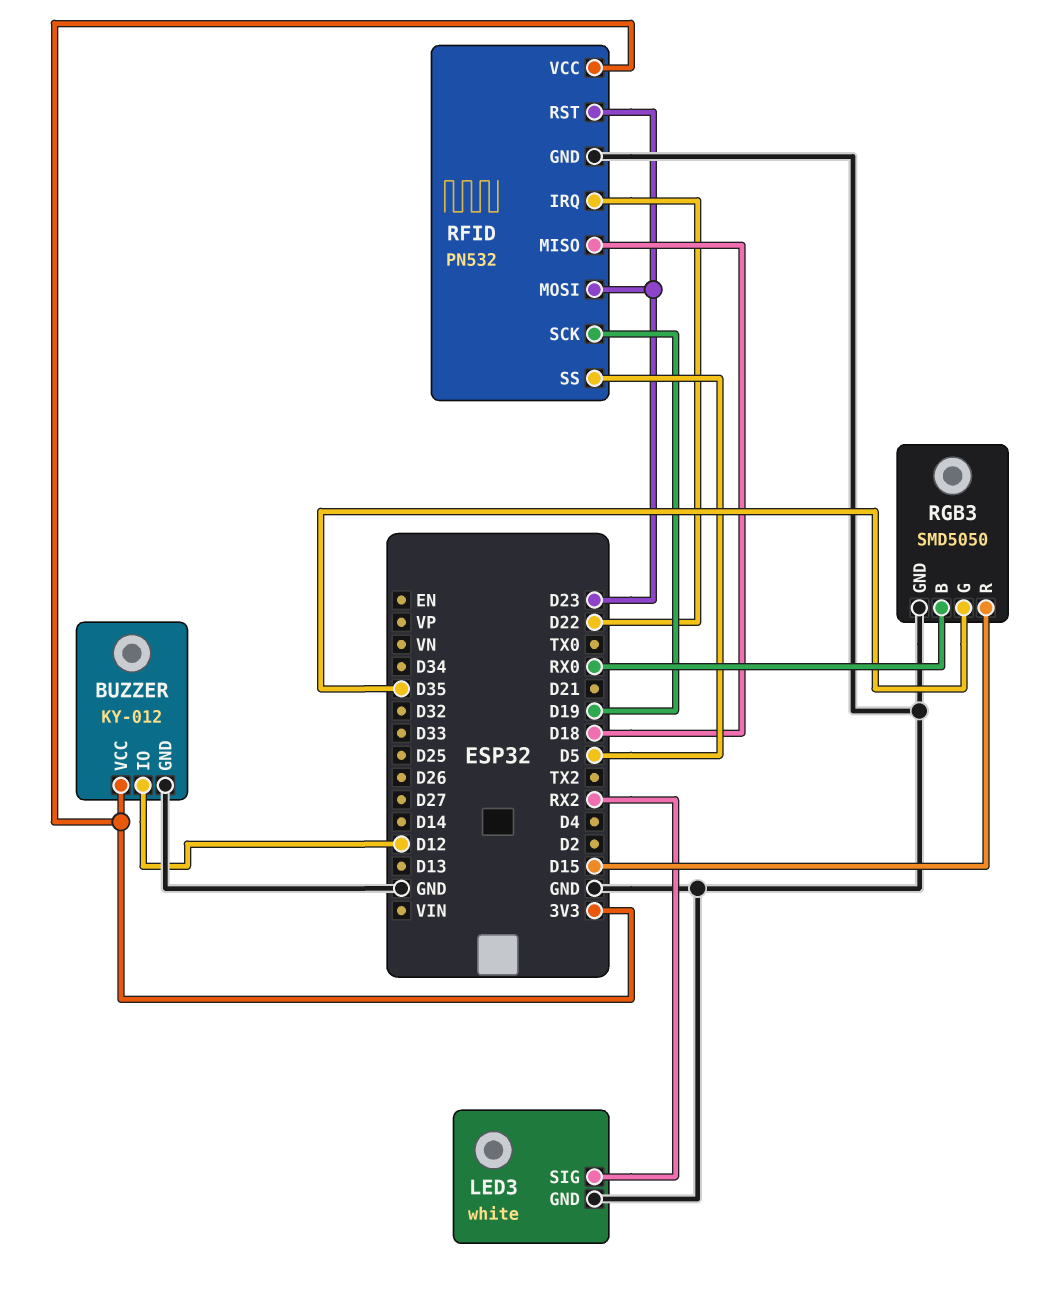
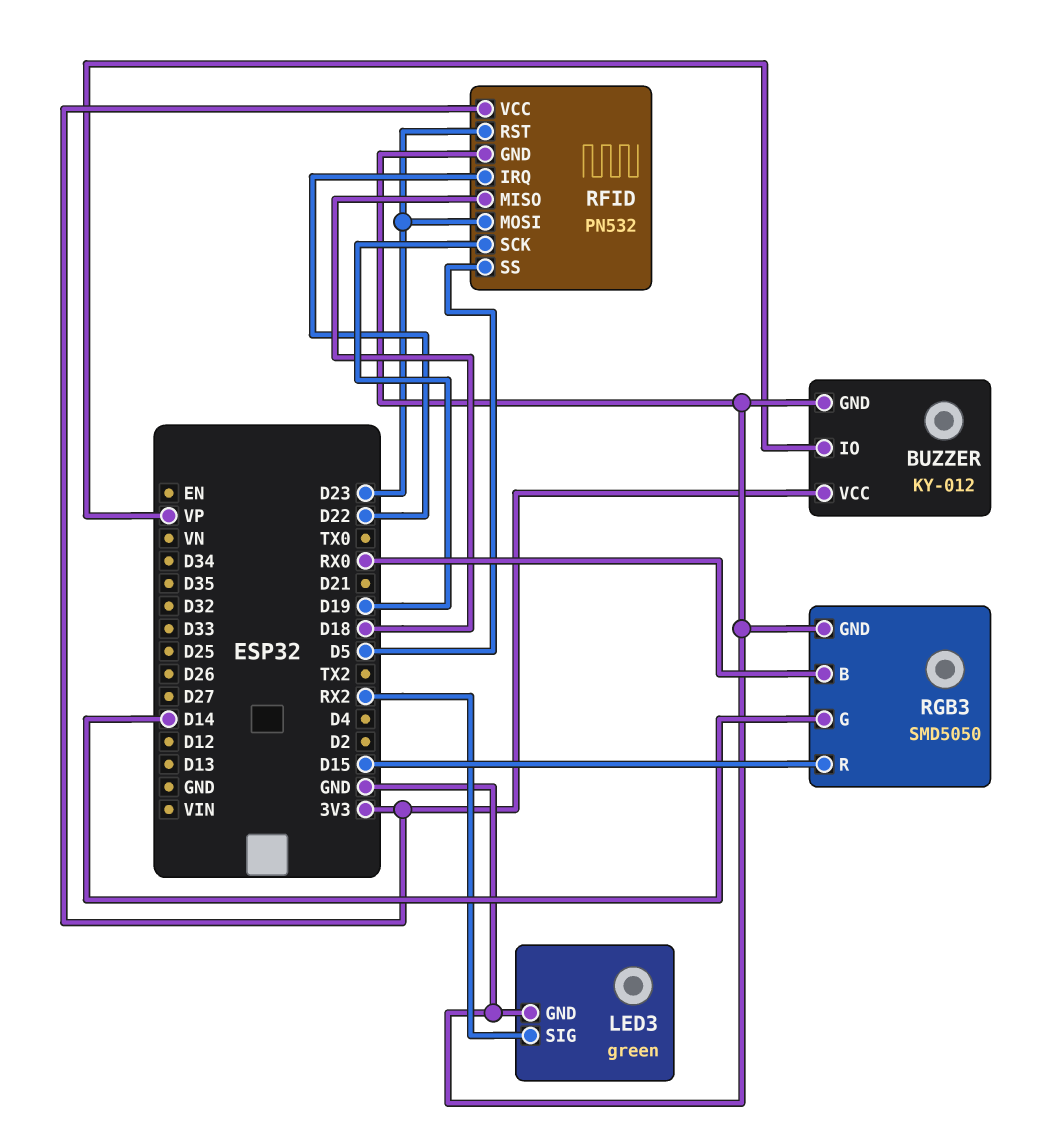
BUZZER pin IO: D12 -> VP
LED3: white -> green
RGB3 pin G: D35 -> D14

